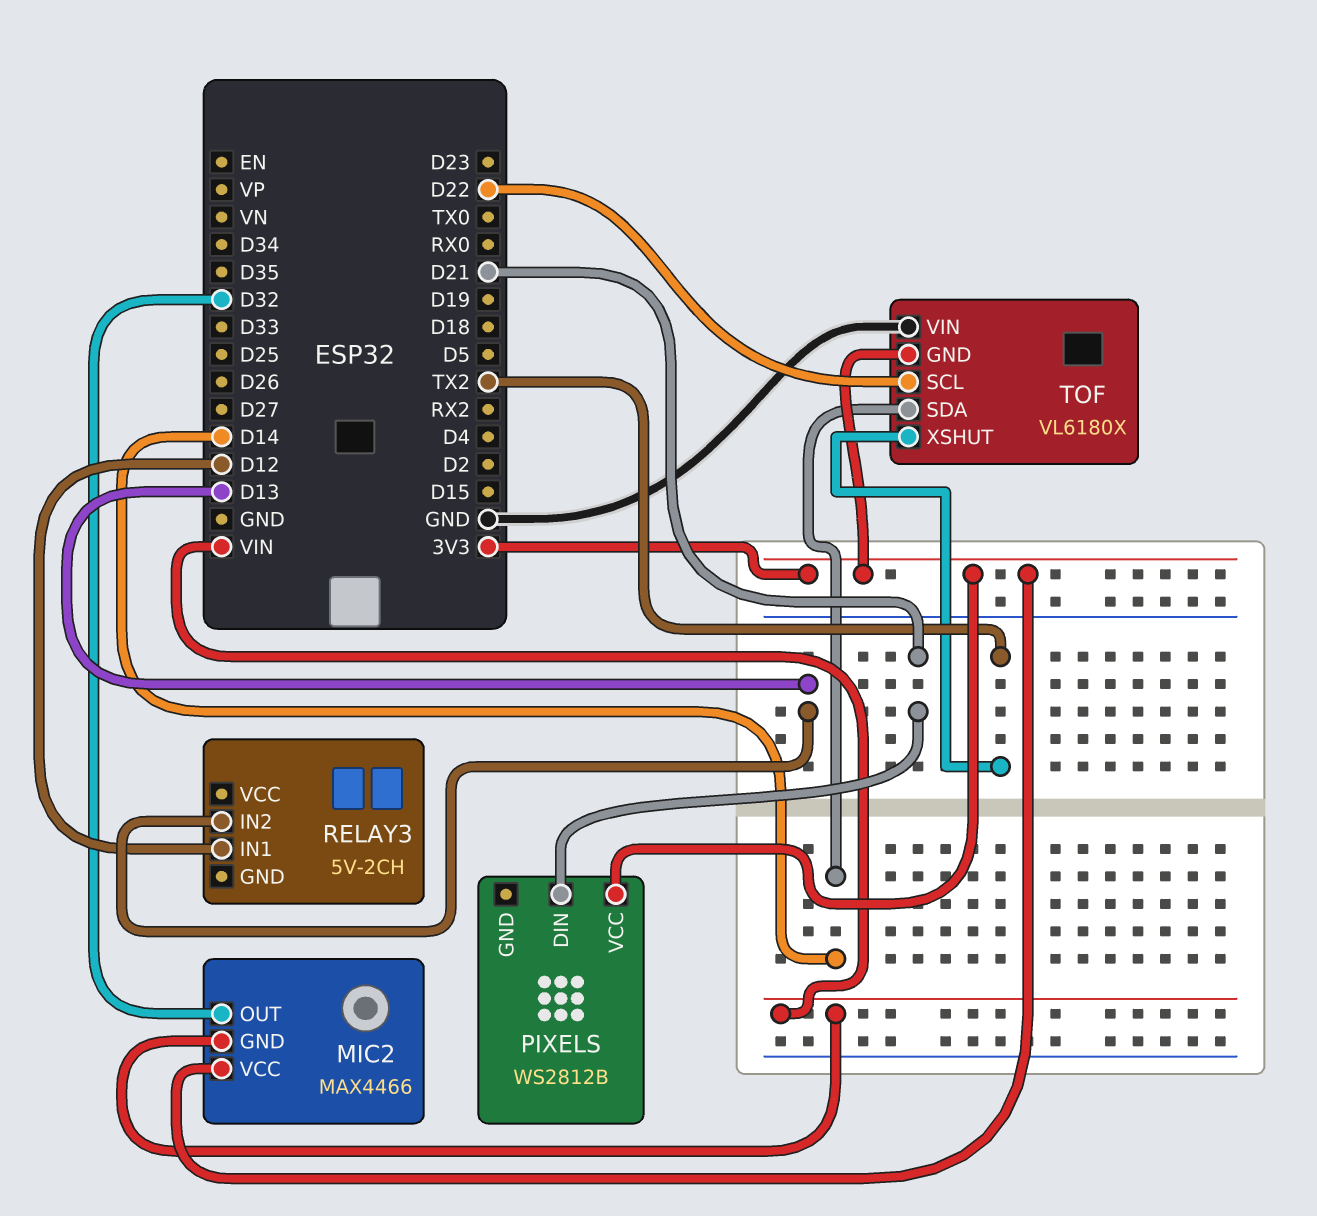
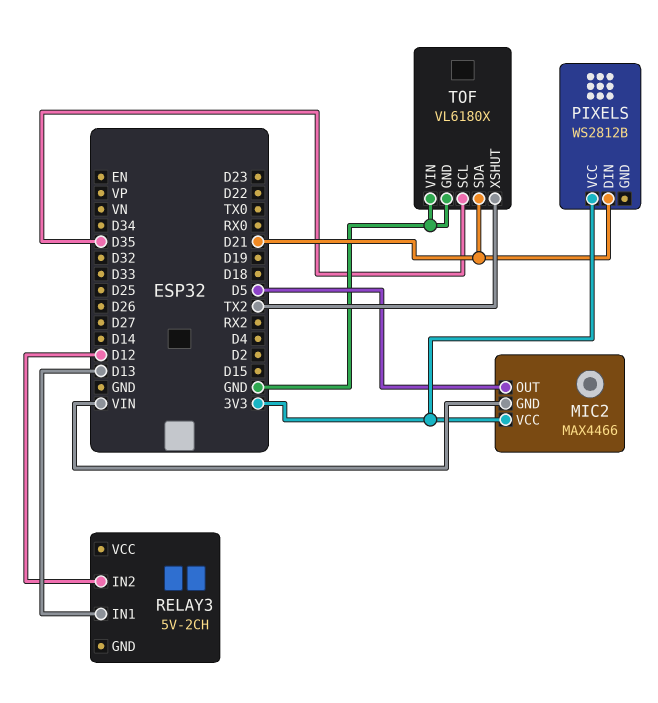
MIC2 pin OUT: D32 -> D5
RELAY3 pin IN1: D12 -> D13
RELAY3 pin IN2: D13 -> D12
TOF pin GND: 3V3 -> GND
TOF pin SCL: D22 -> D35
TOF pin SDA: D14 -> D21

